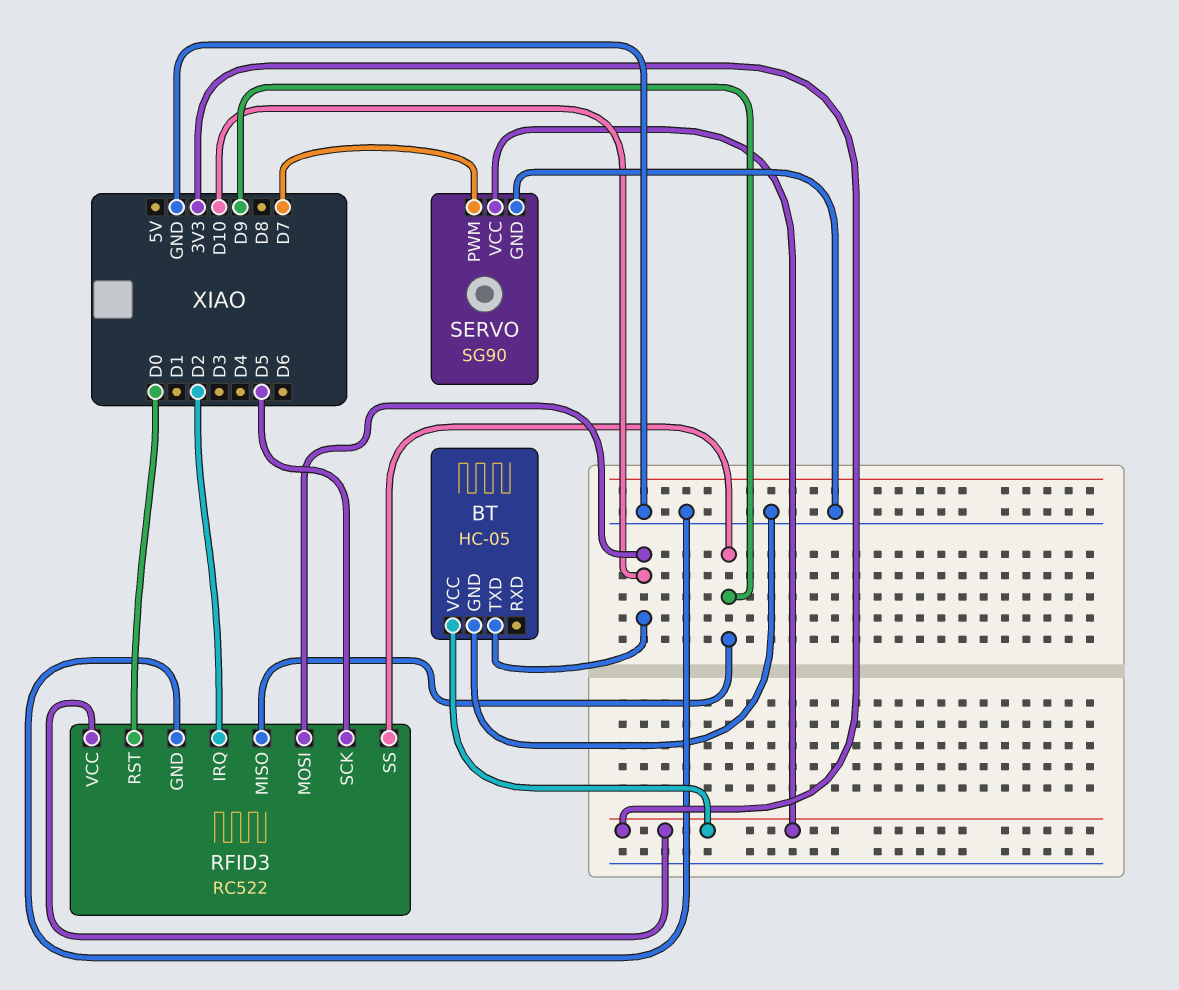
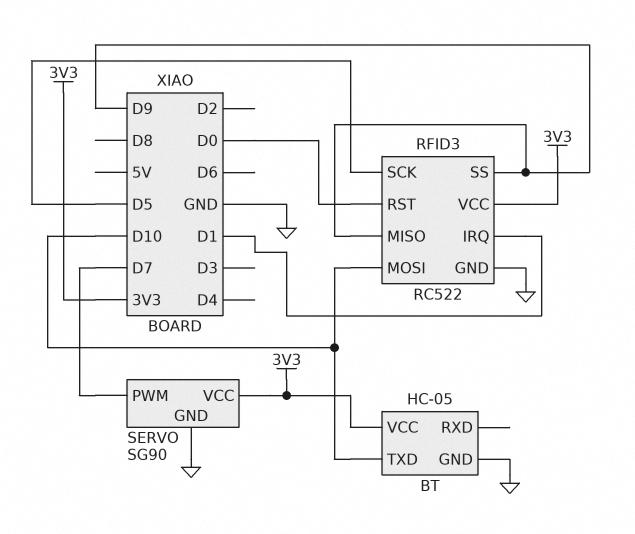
RFID3 pin IRQ: D2 -> D1

